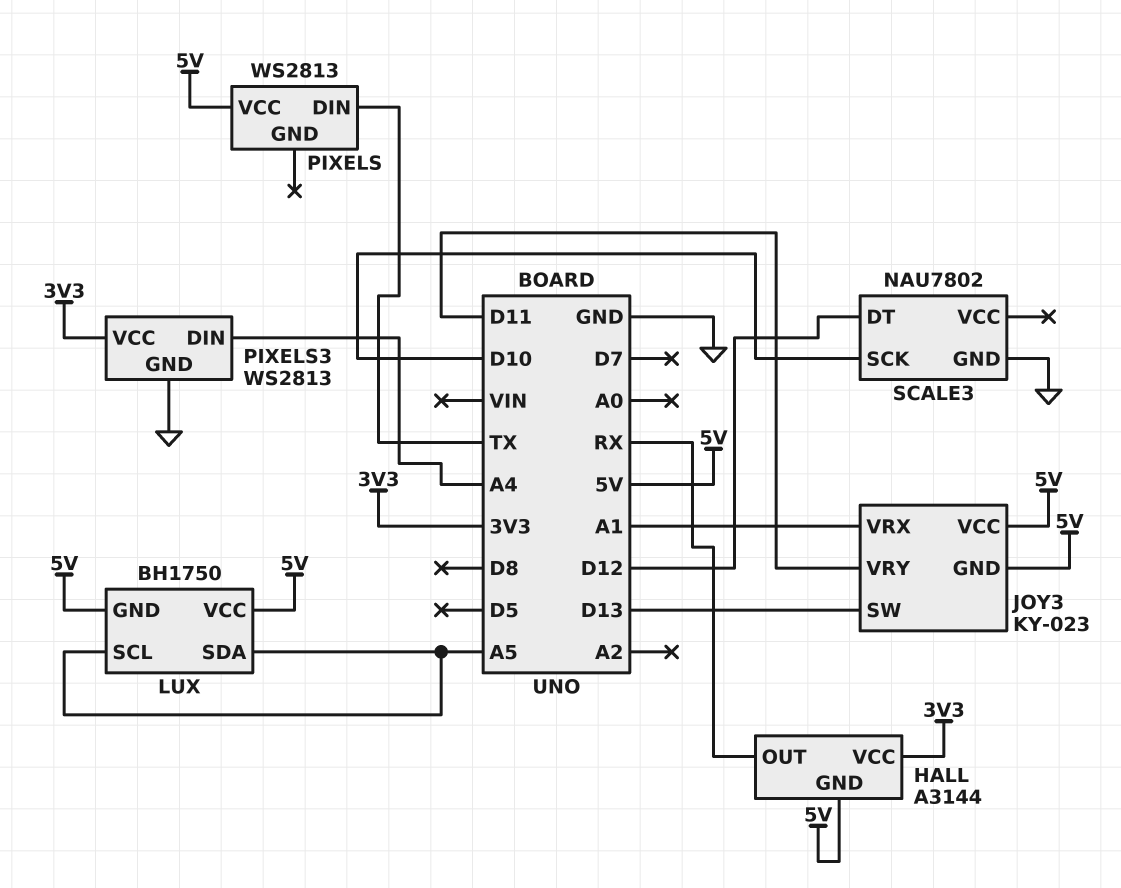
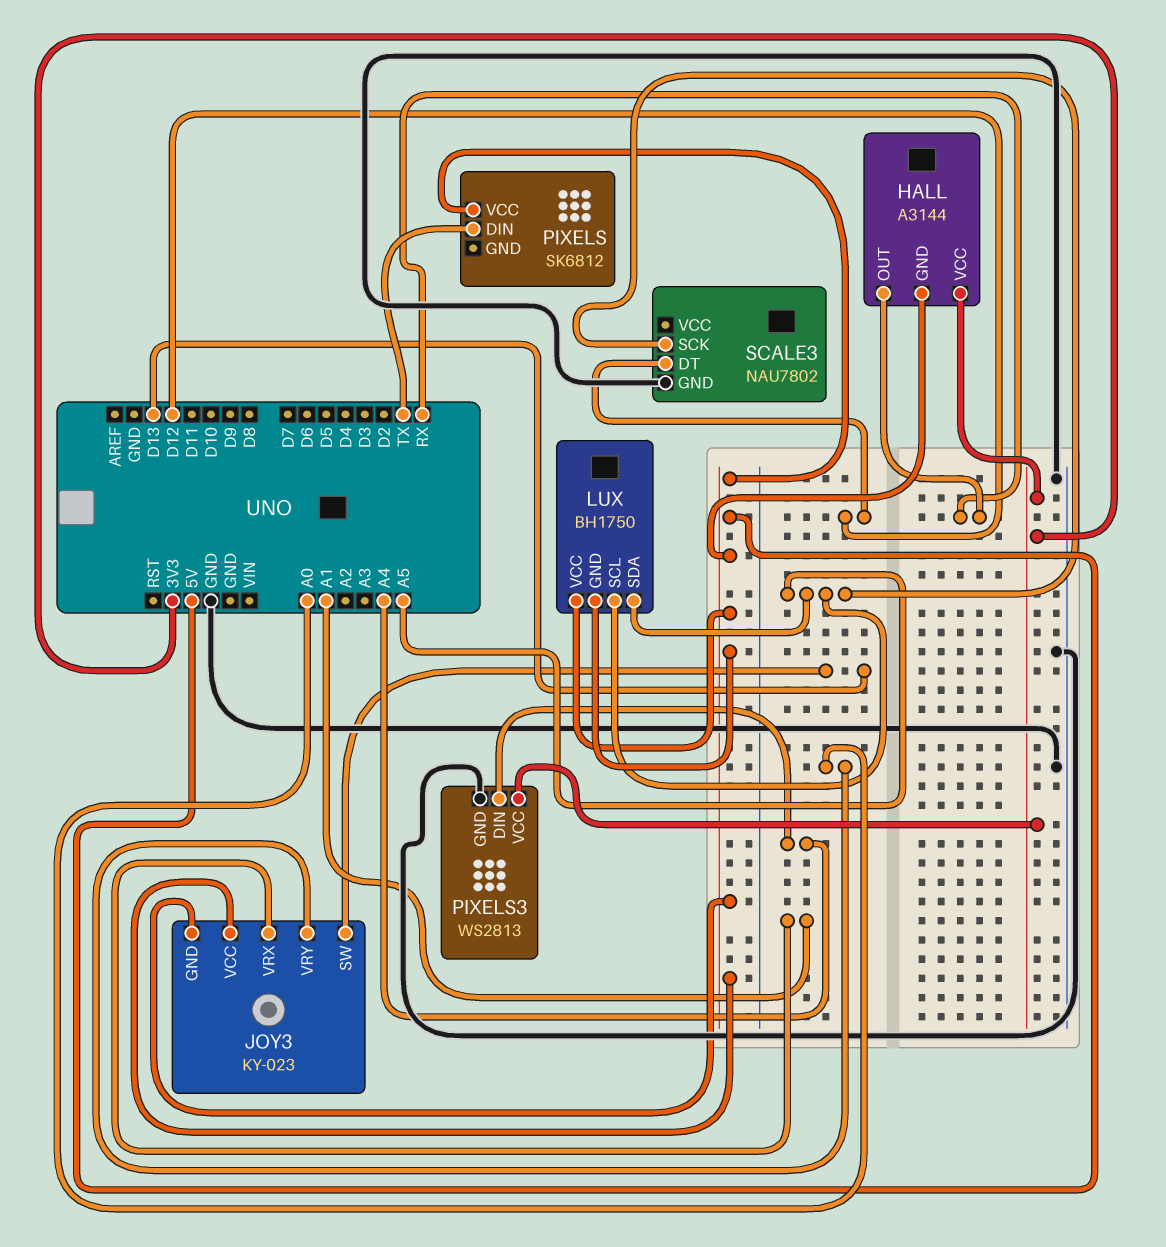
JOY3 pin VRY: D11 -> A0
PIXELS: WS2813 -> SK6812
SCALE3 pin SCK: D10 -> A5

